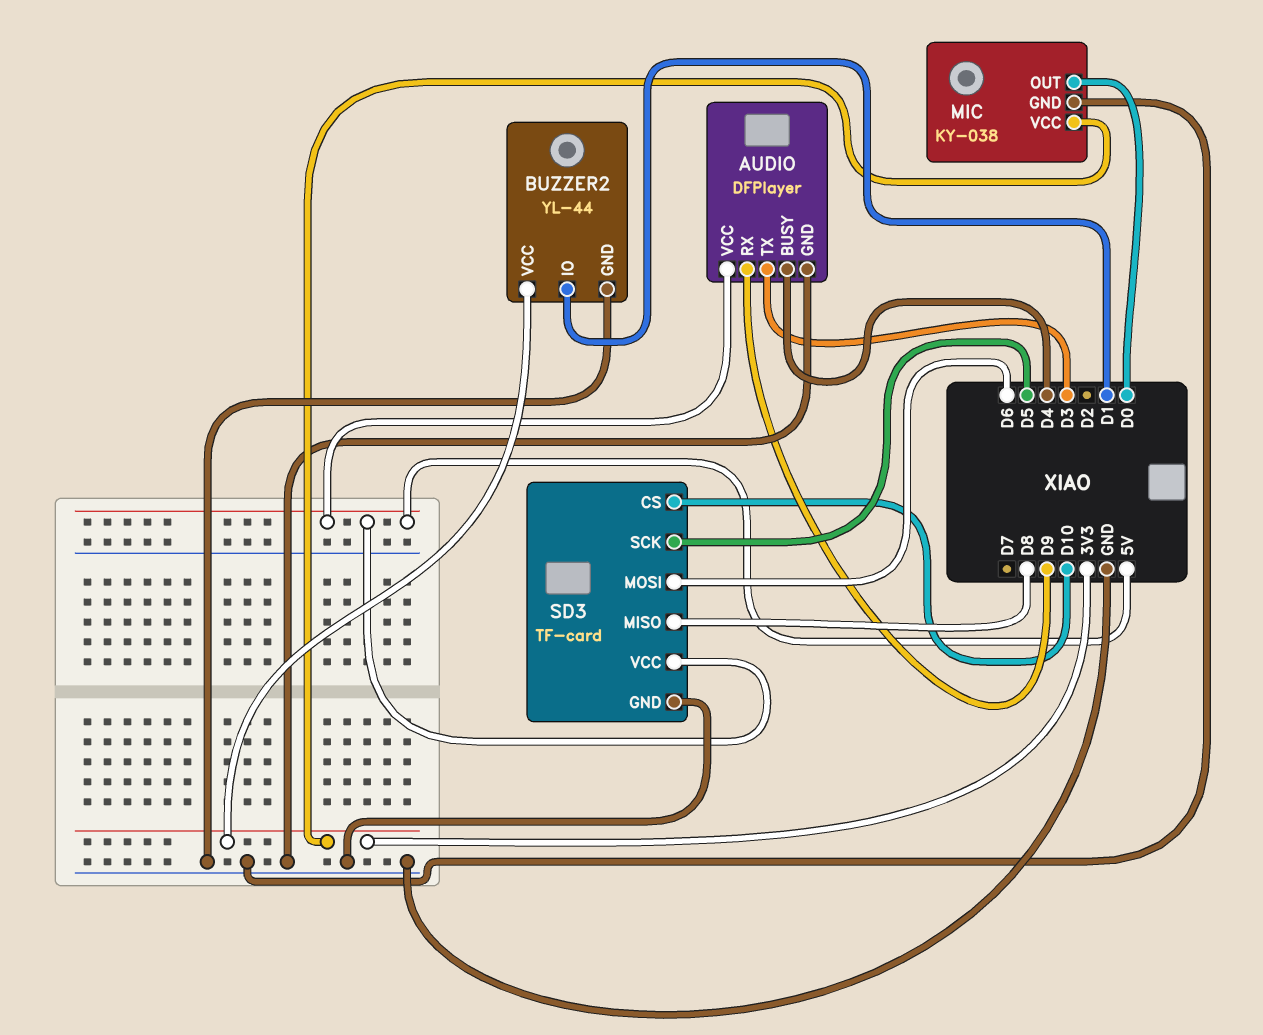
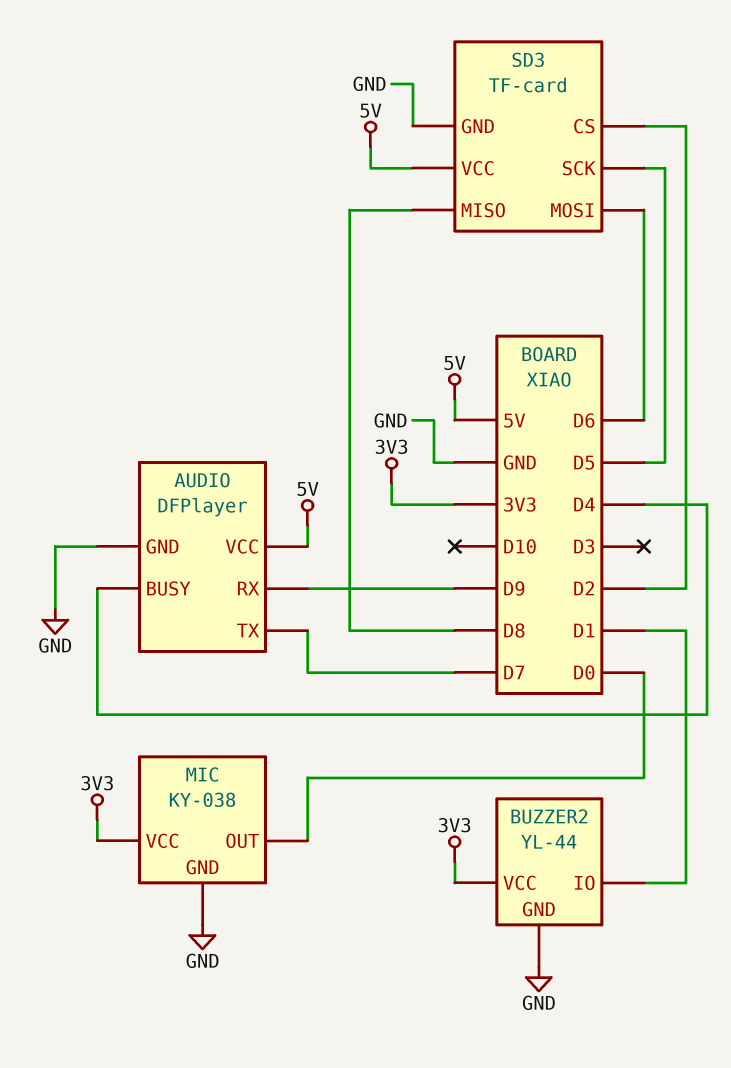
AUDIO pin TX: D3 -> D7
SD3 pin CS: D10 -> D2

